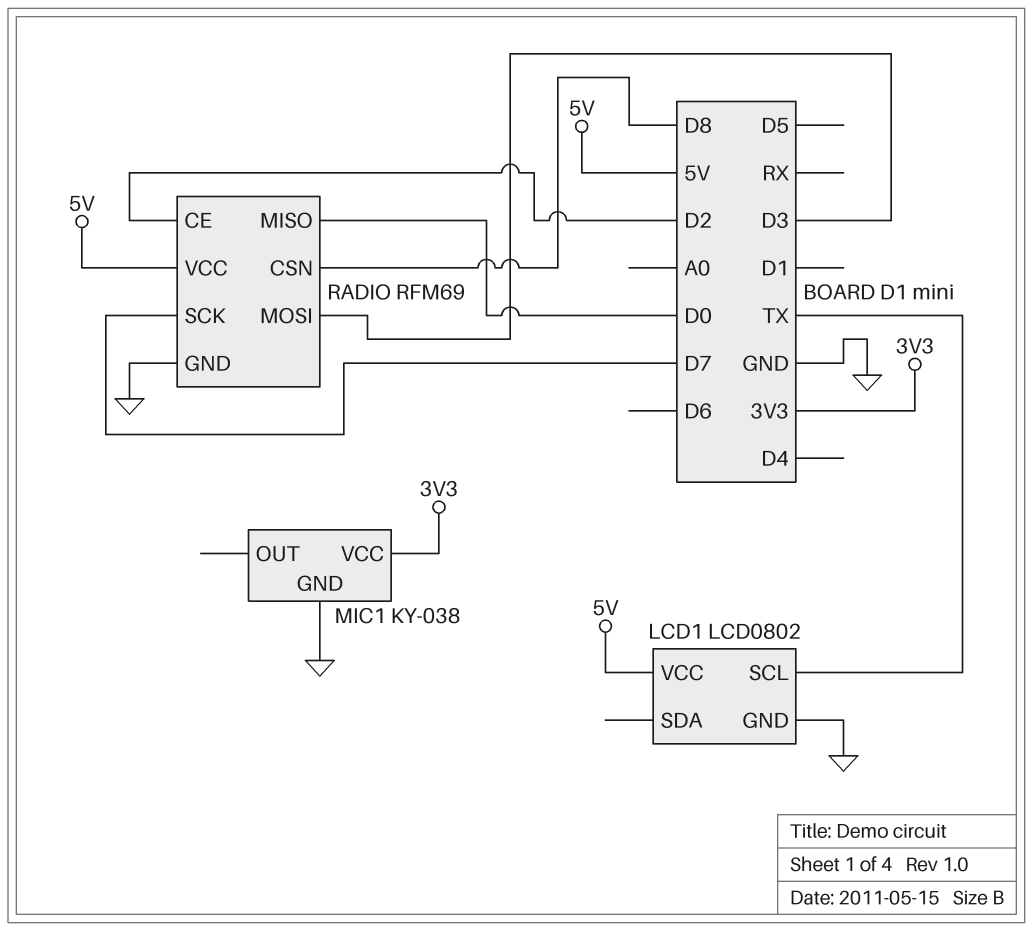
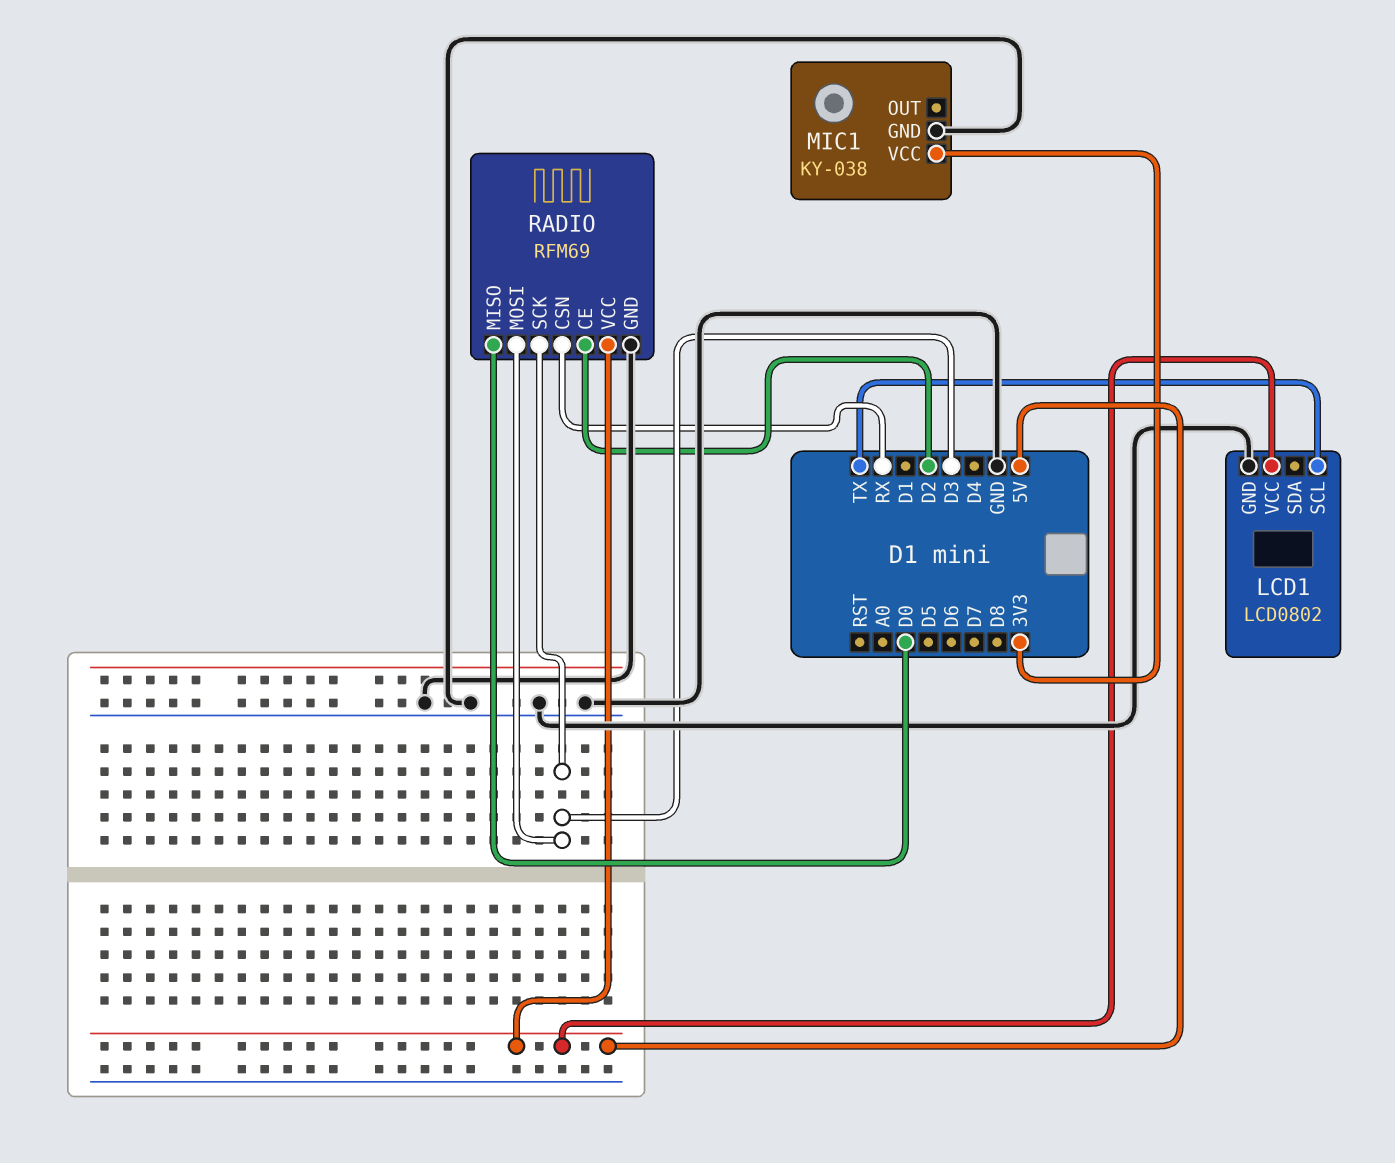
RADIO pin CSN: D8 -> RX
RADIO pin SCK: D7 -> D3

